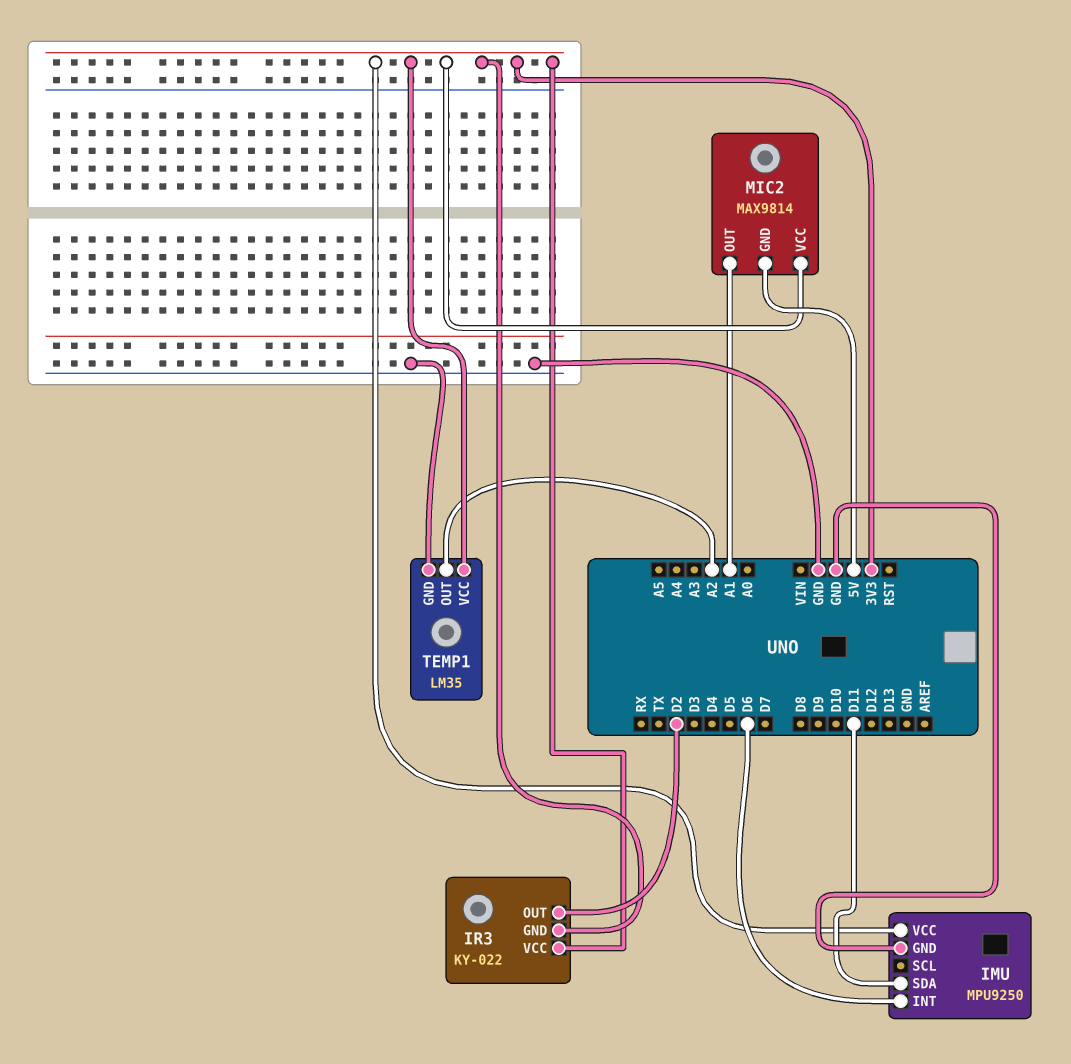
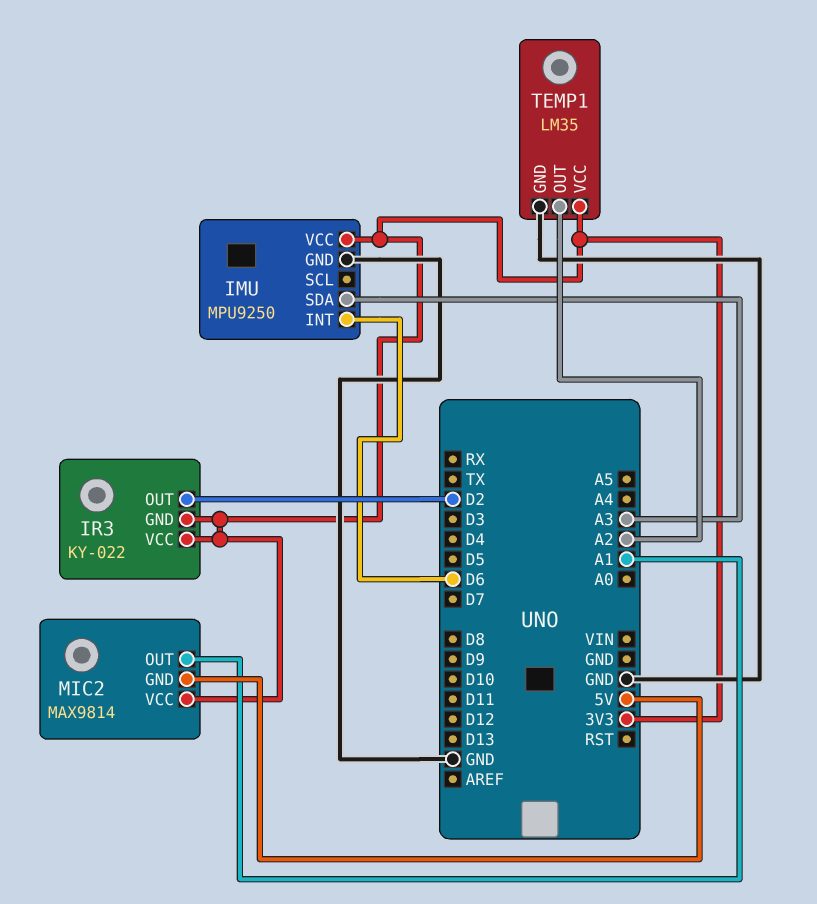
IMU pin SDA: D11 -> A3

